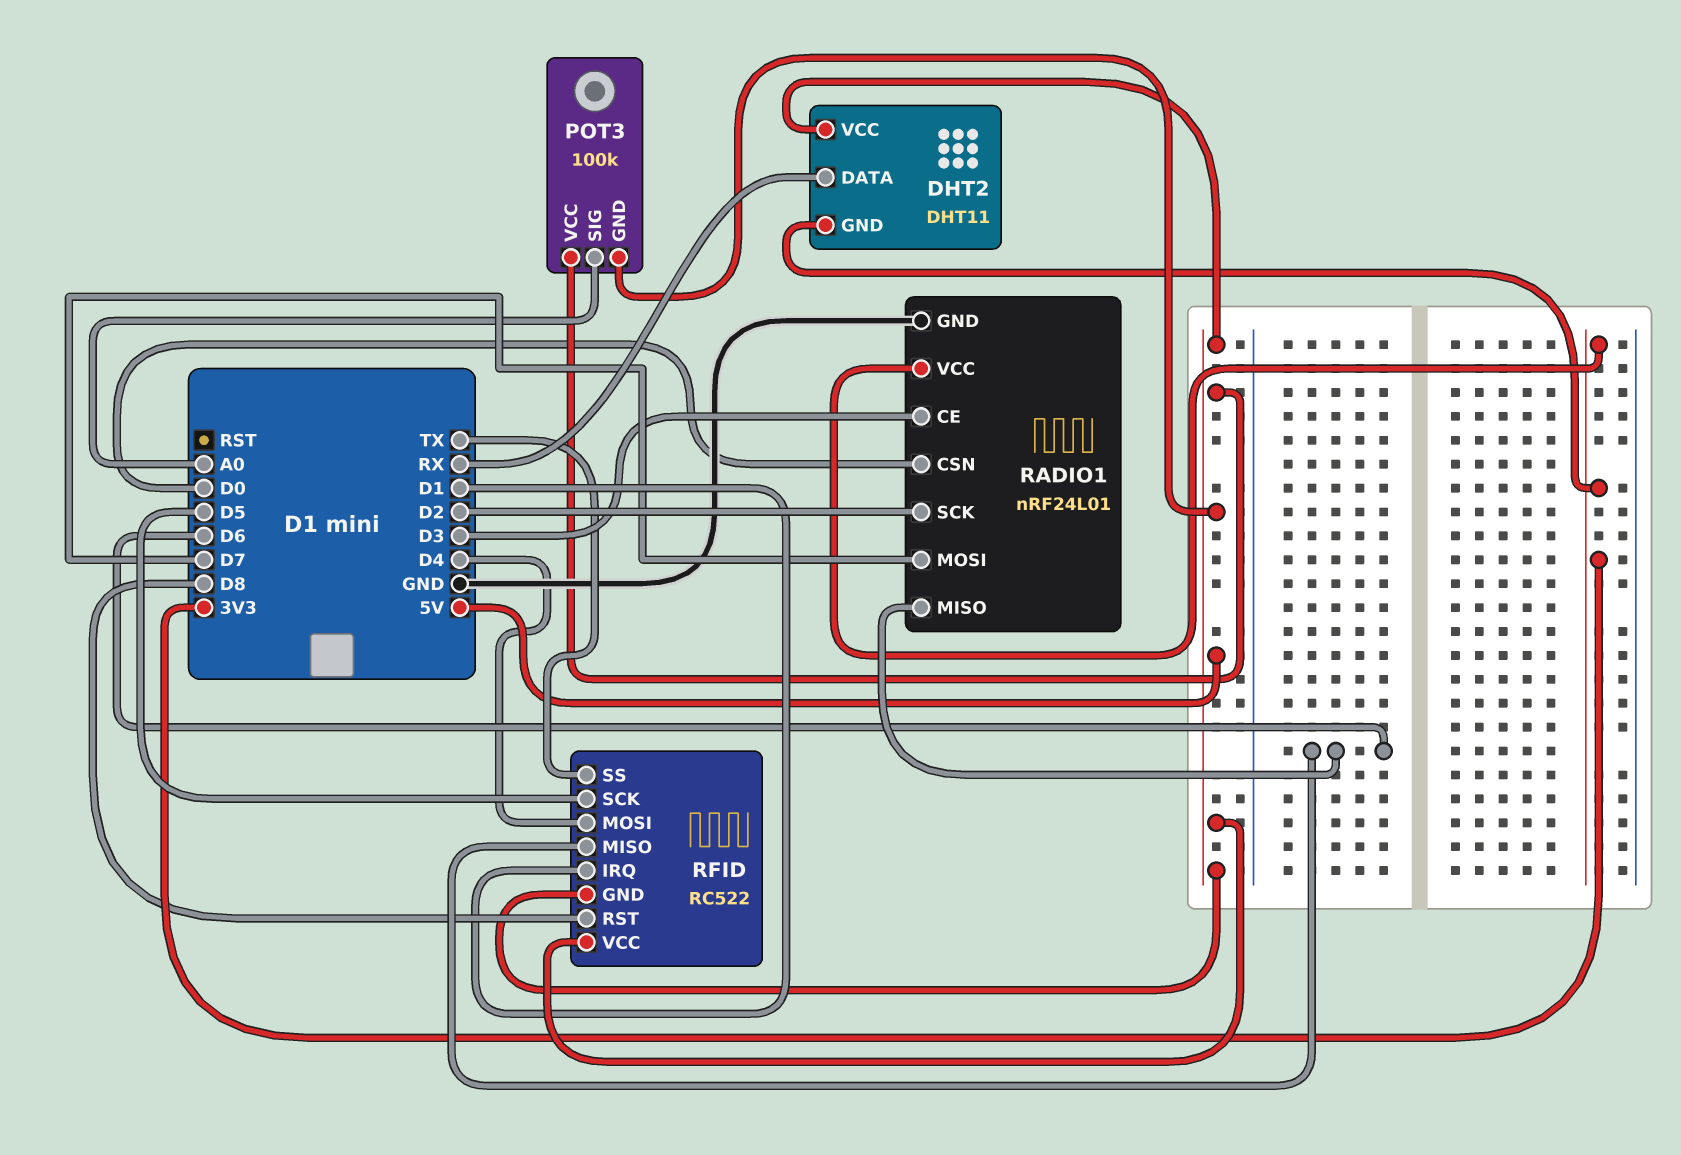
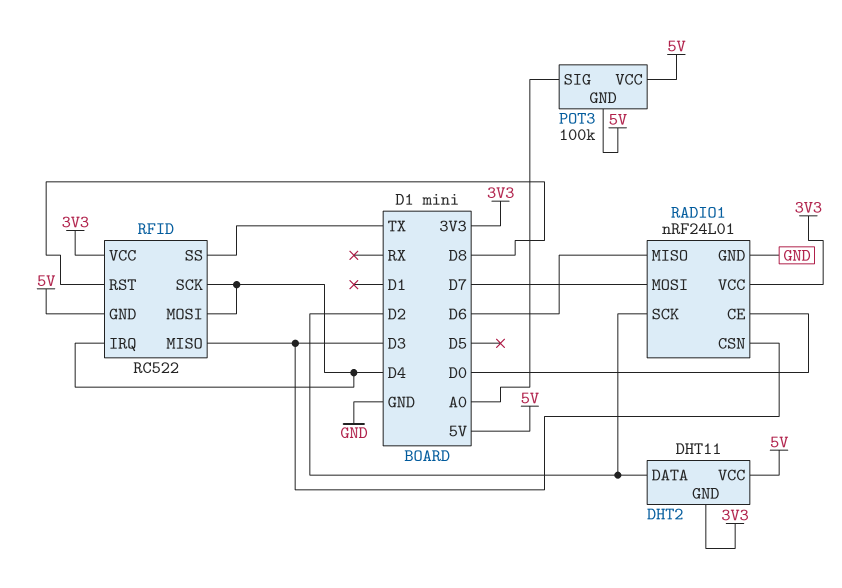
DHT2 pin DATA: RX -> D2
RADIO1 pin CE: D3 -> D0
RADIO1 pin CSN: D0 -> D3
RFID pin IRQ: D1 -> D4
RFID pin MISO: D6 -> D3
RFID pin SCK: D5 -> D4
RFID pin VCC: 5V -> 3V3

